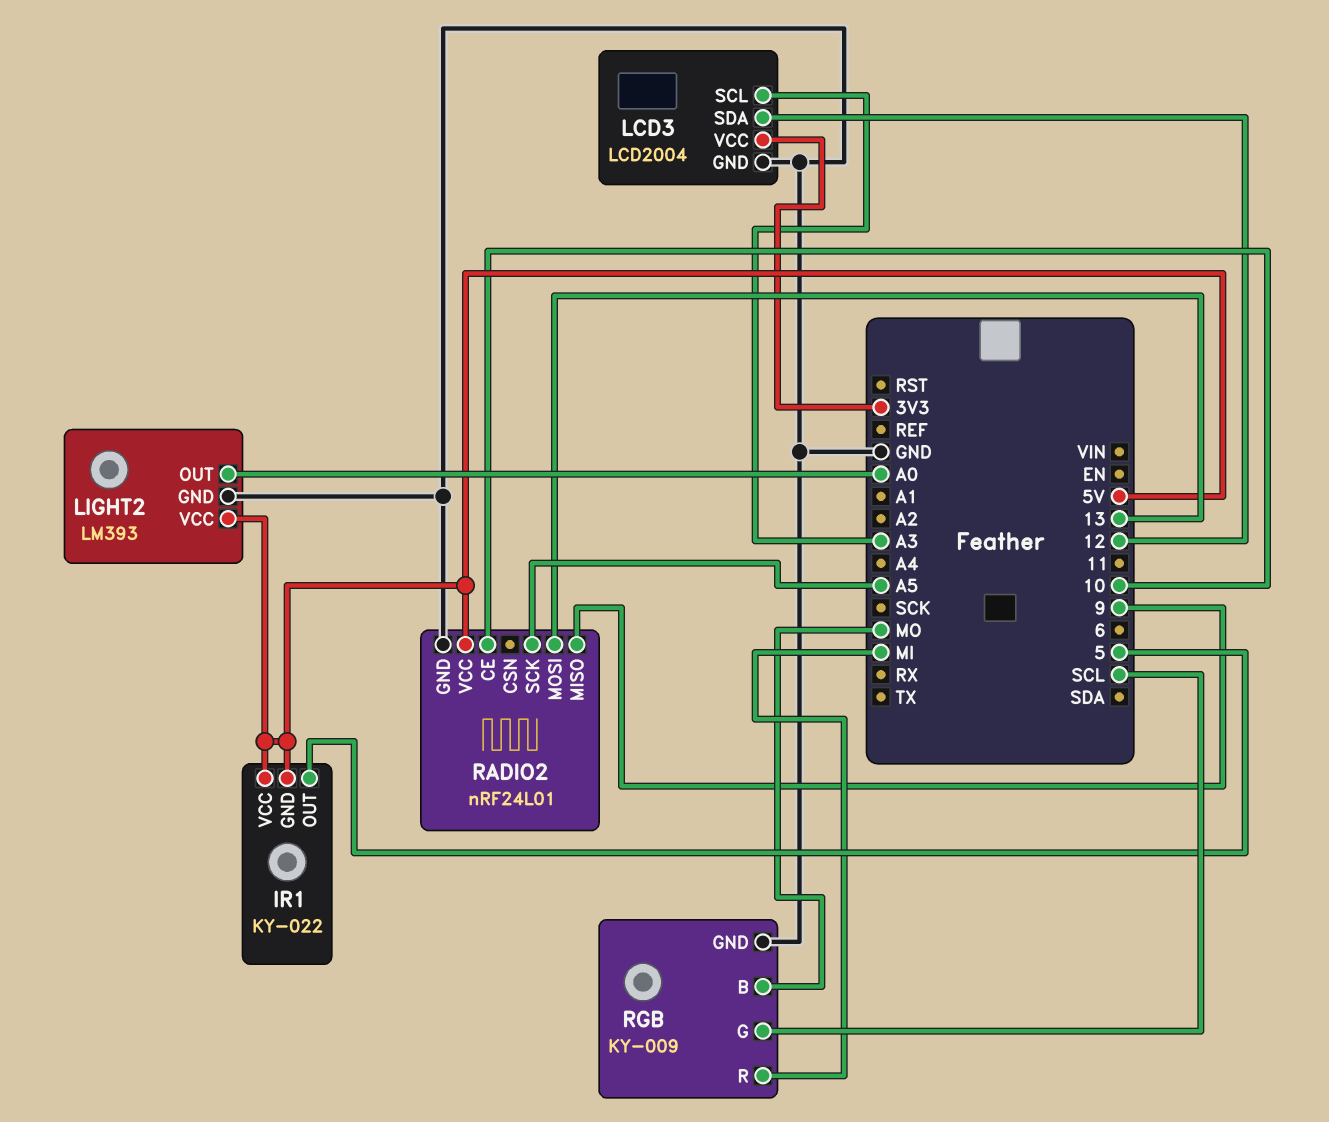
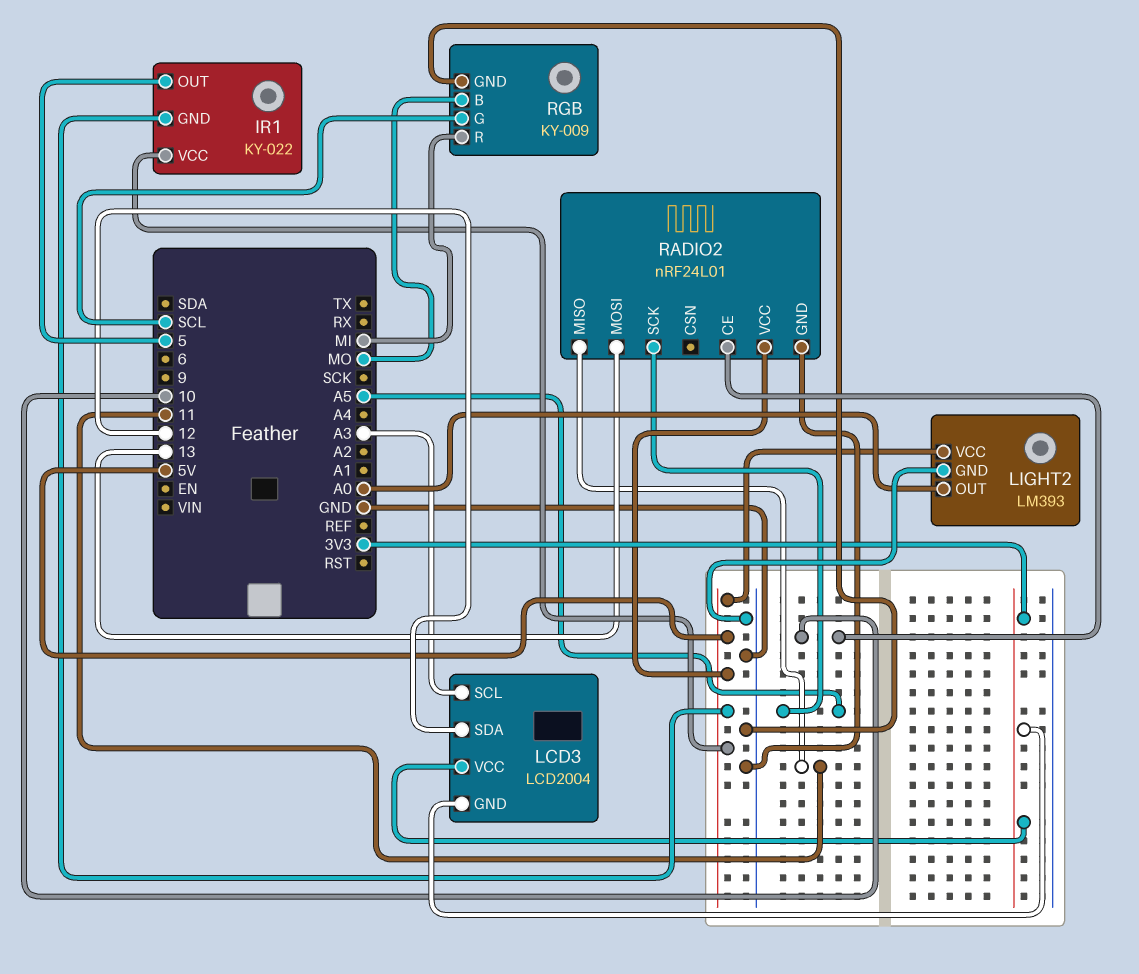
LCD3 pin GND: GND -> 3V3
RADIO2 pin MISO: 9 -> 11

